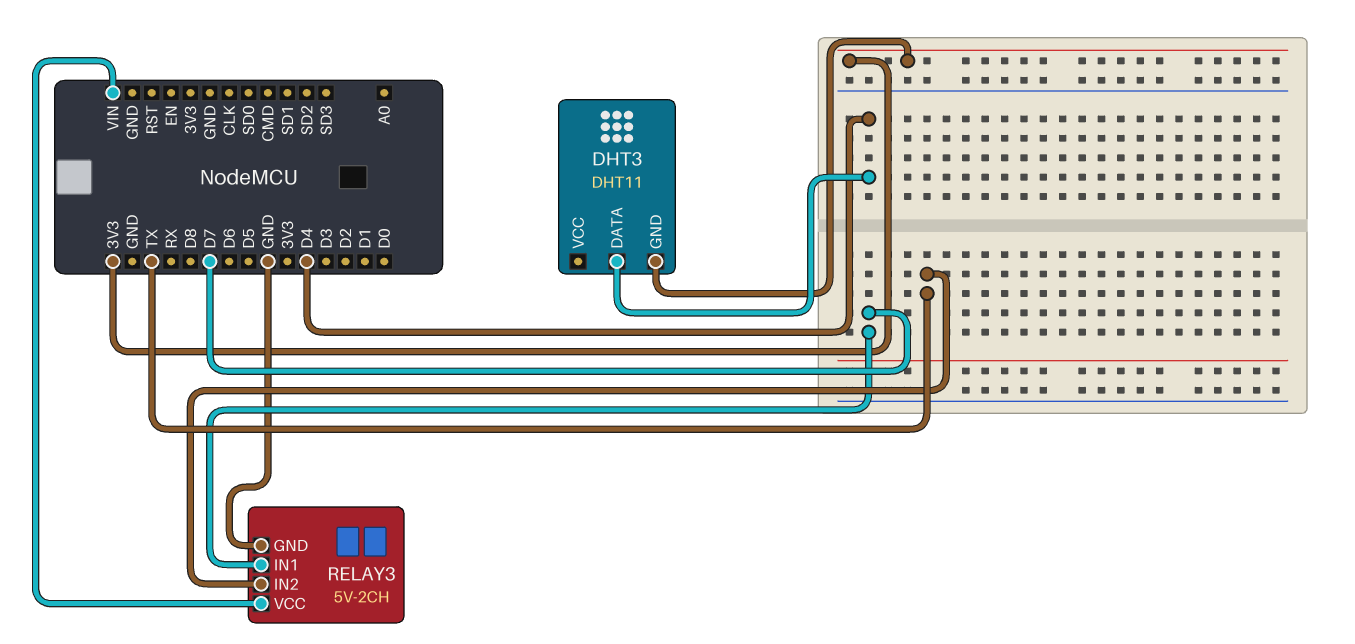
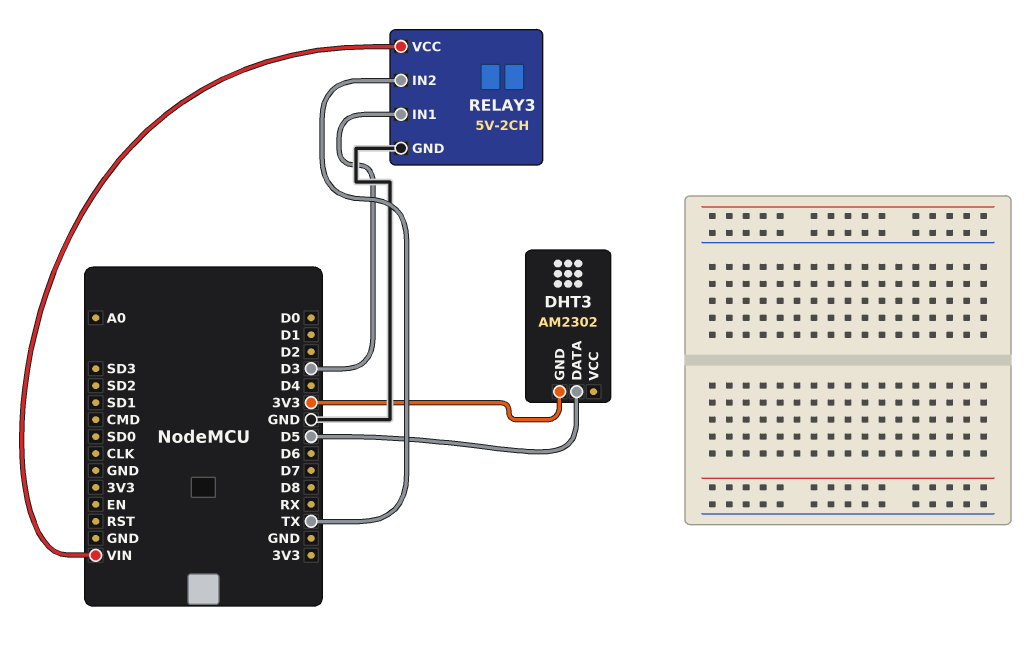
DHT3: DHT11 -> AM2302
DHT3 pin DATA: D4 -> D5
RELAY3 pin IN1: D7 -> D3

